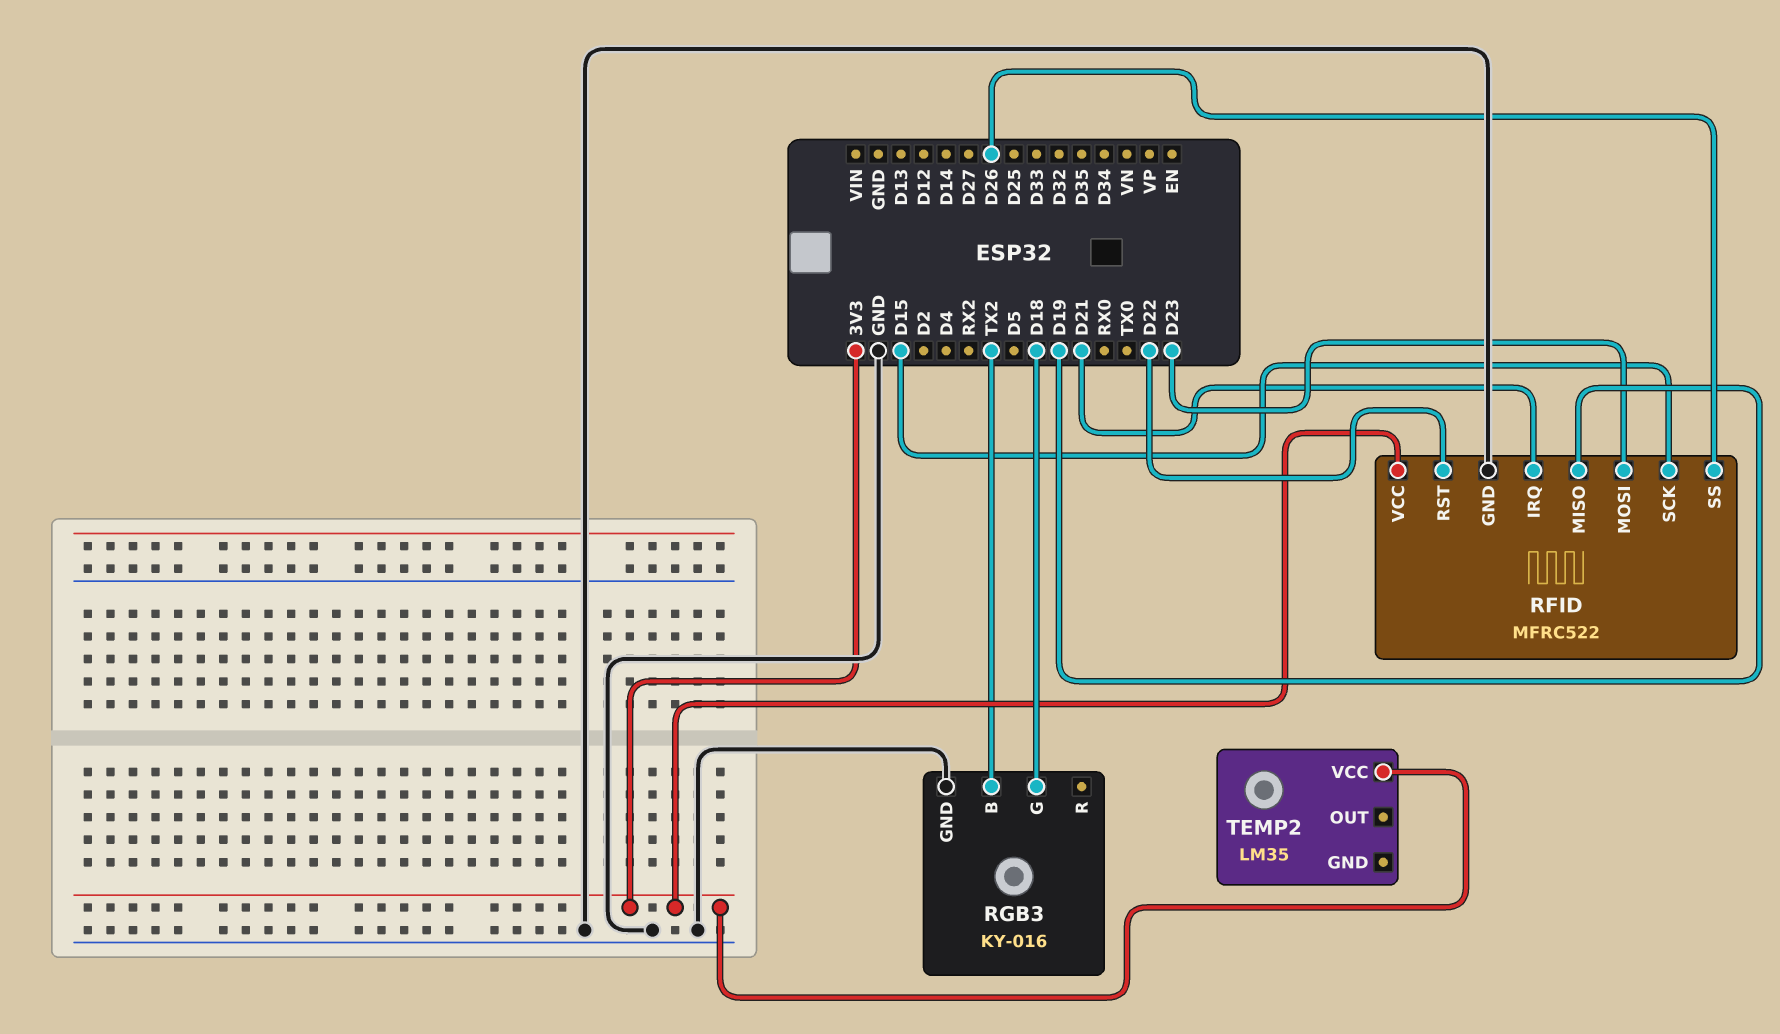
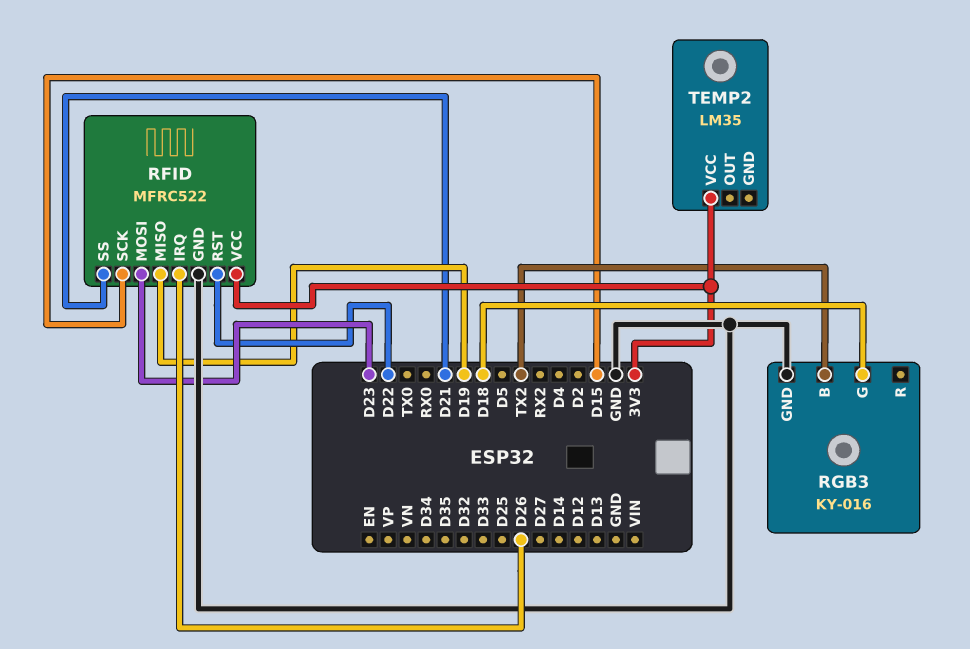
RFID pin IRQ: D21 -> D26
RFID pin SS: D26 -> D21

